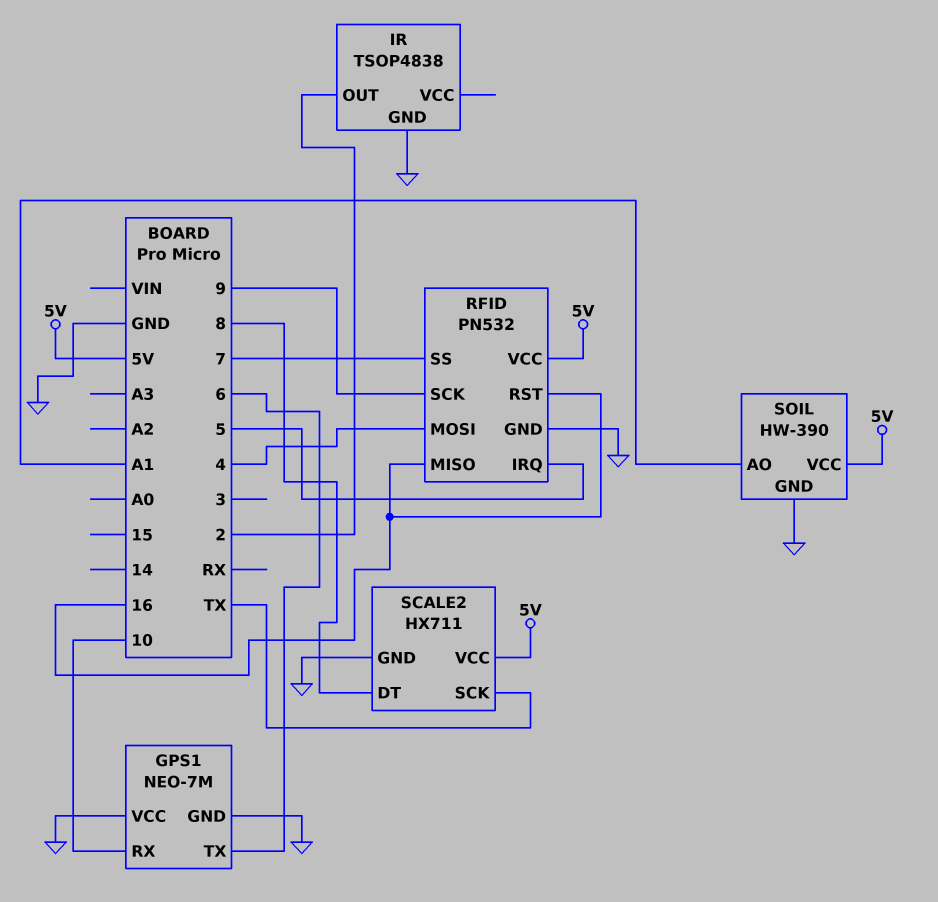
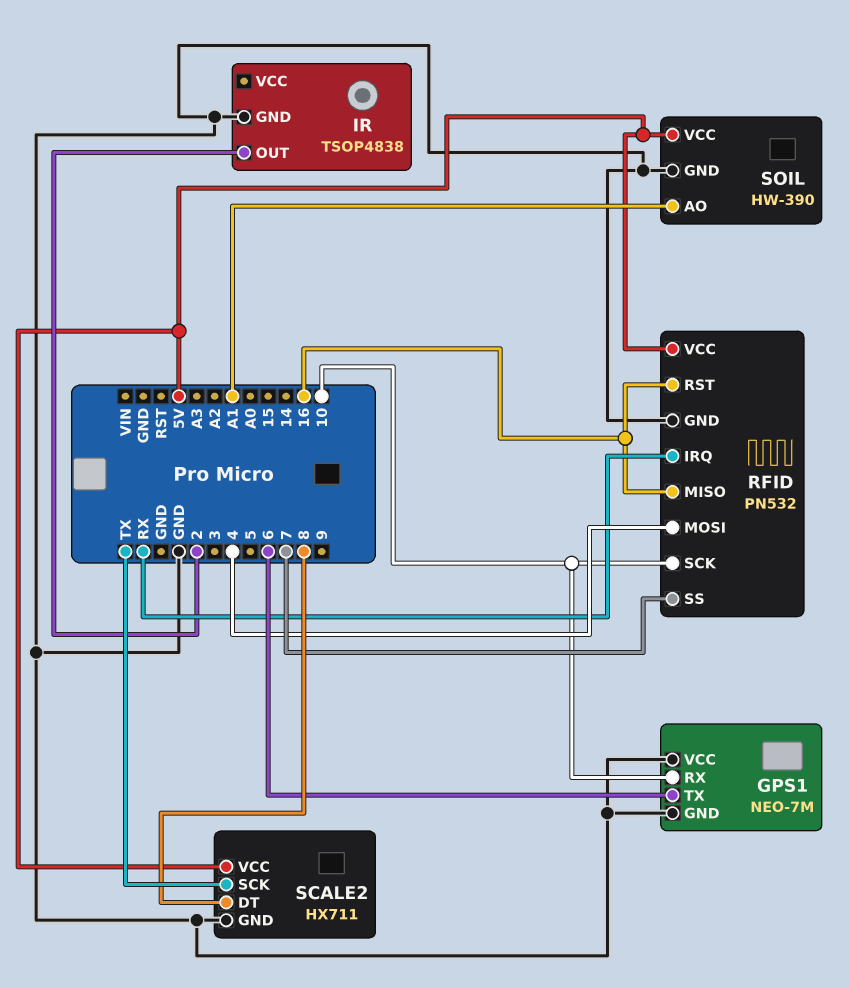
RFID pin IRQ: 5 -> RX
RFID pin SCK: 9 -> 10

